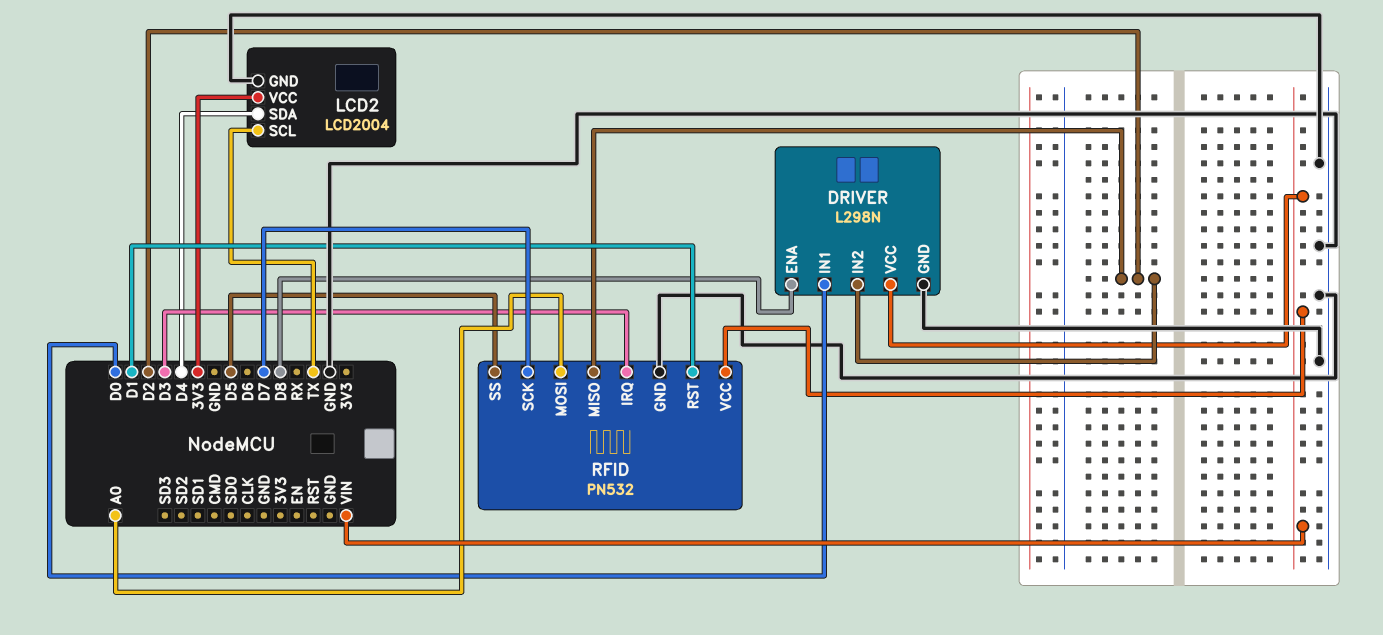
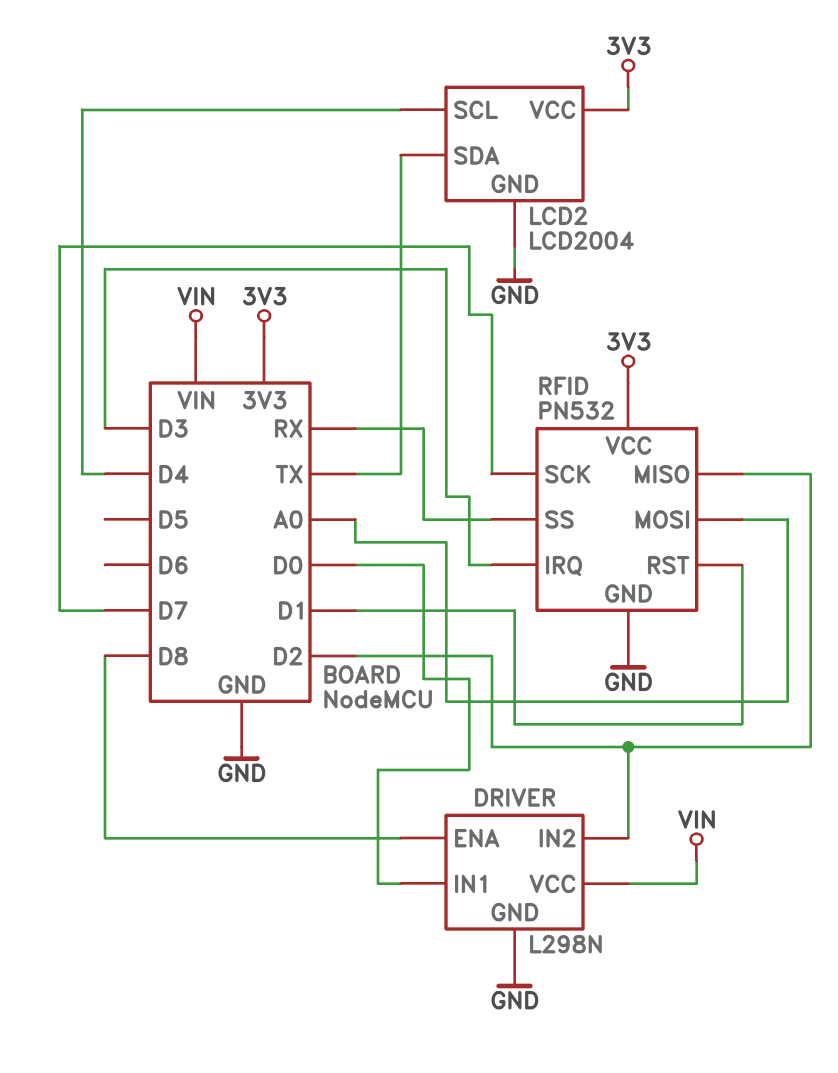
LCD2 pin SCL: TX -> D4
LCD2 pin SDA: D4 -> TX
RFID pin SS: D5 -> RX
RFID pin VCC: VIN -> 3V3

